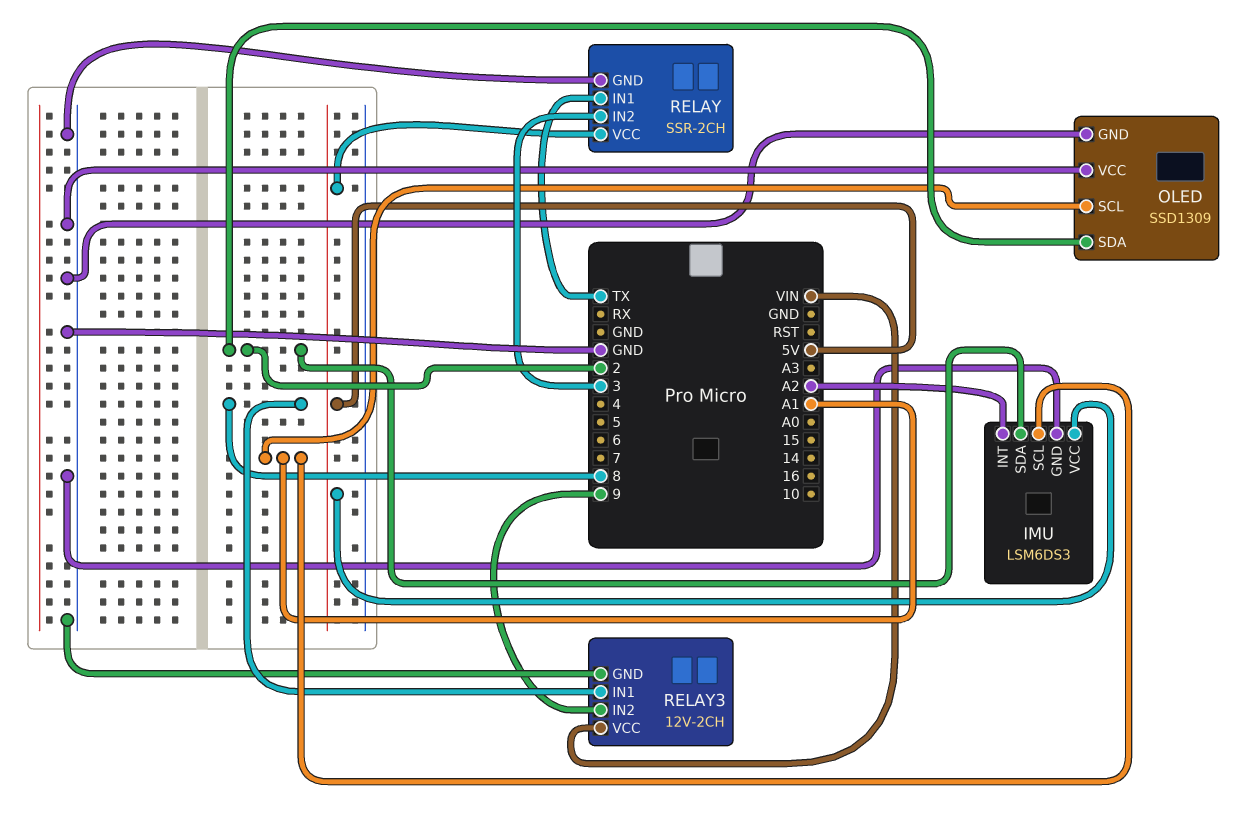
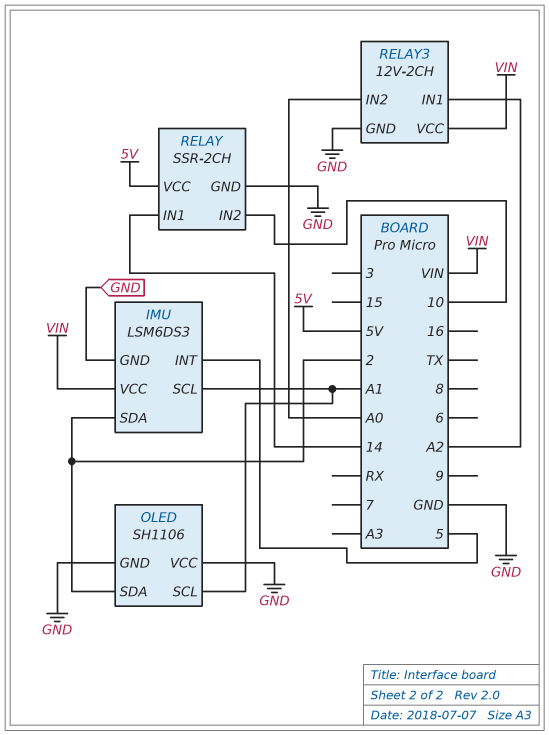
IMU pin INT: A2 -> 5
IMU pin VCC: 5V -> VIN
OLED: SSD1309 -> SH1106
RELAY pin IN1: TX -> 14
RELAY pin IN2: 3 -> 10
RELAY3 pin IN1: 8 -> A2
RELAY3 pin IN2: 9 -> A0

